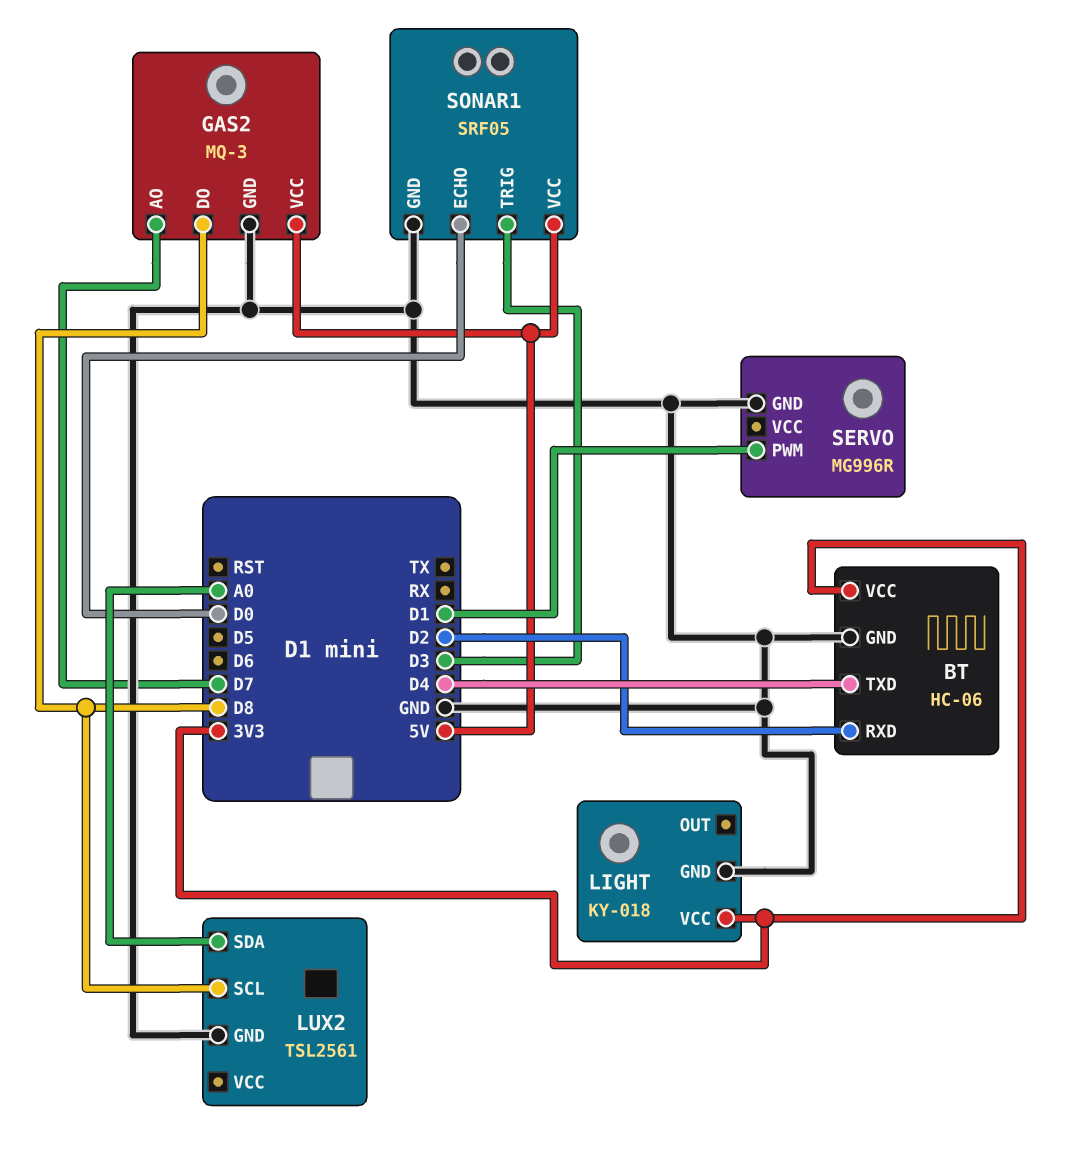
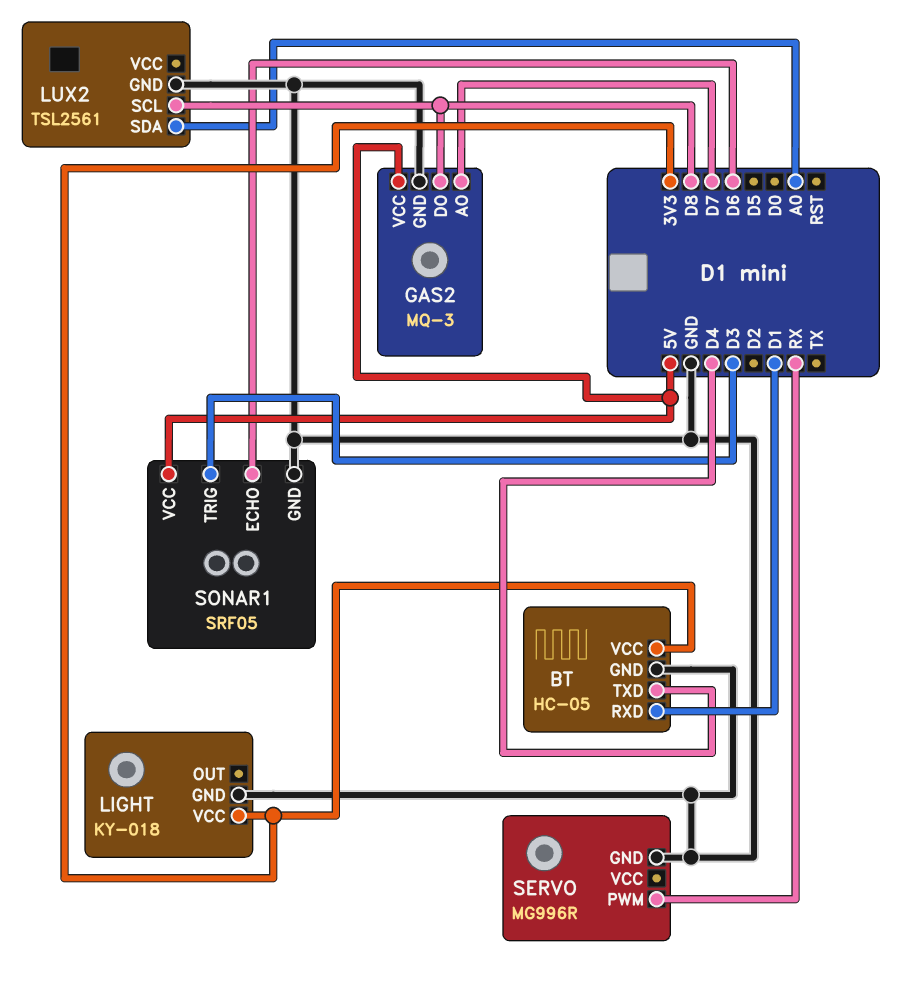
BT: HC-06 -> HC-05
BT pin RXD: D2 -> D1
SERVO pin PWM: D1 -> RX
SONAR1 pin ECHO: D0 -> D6

